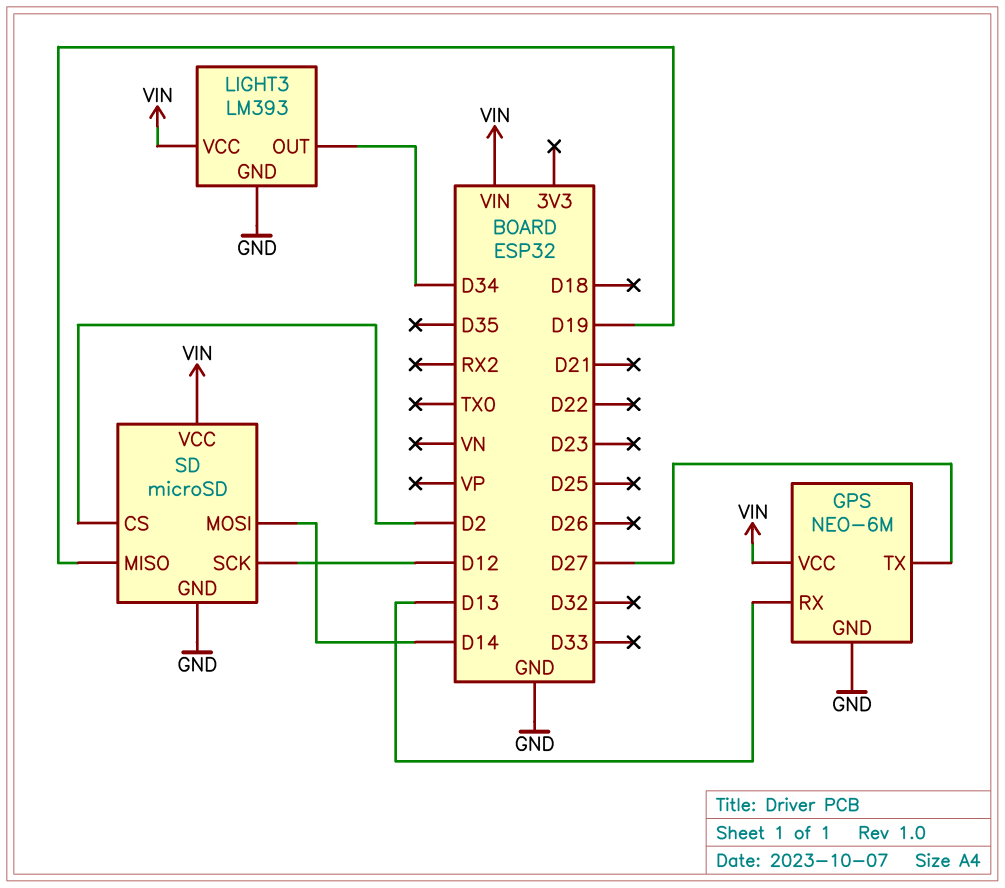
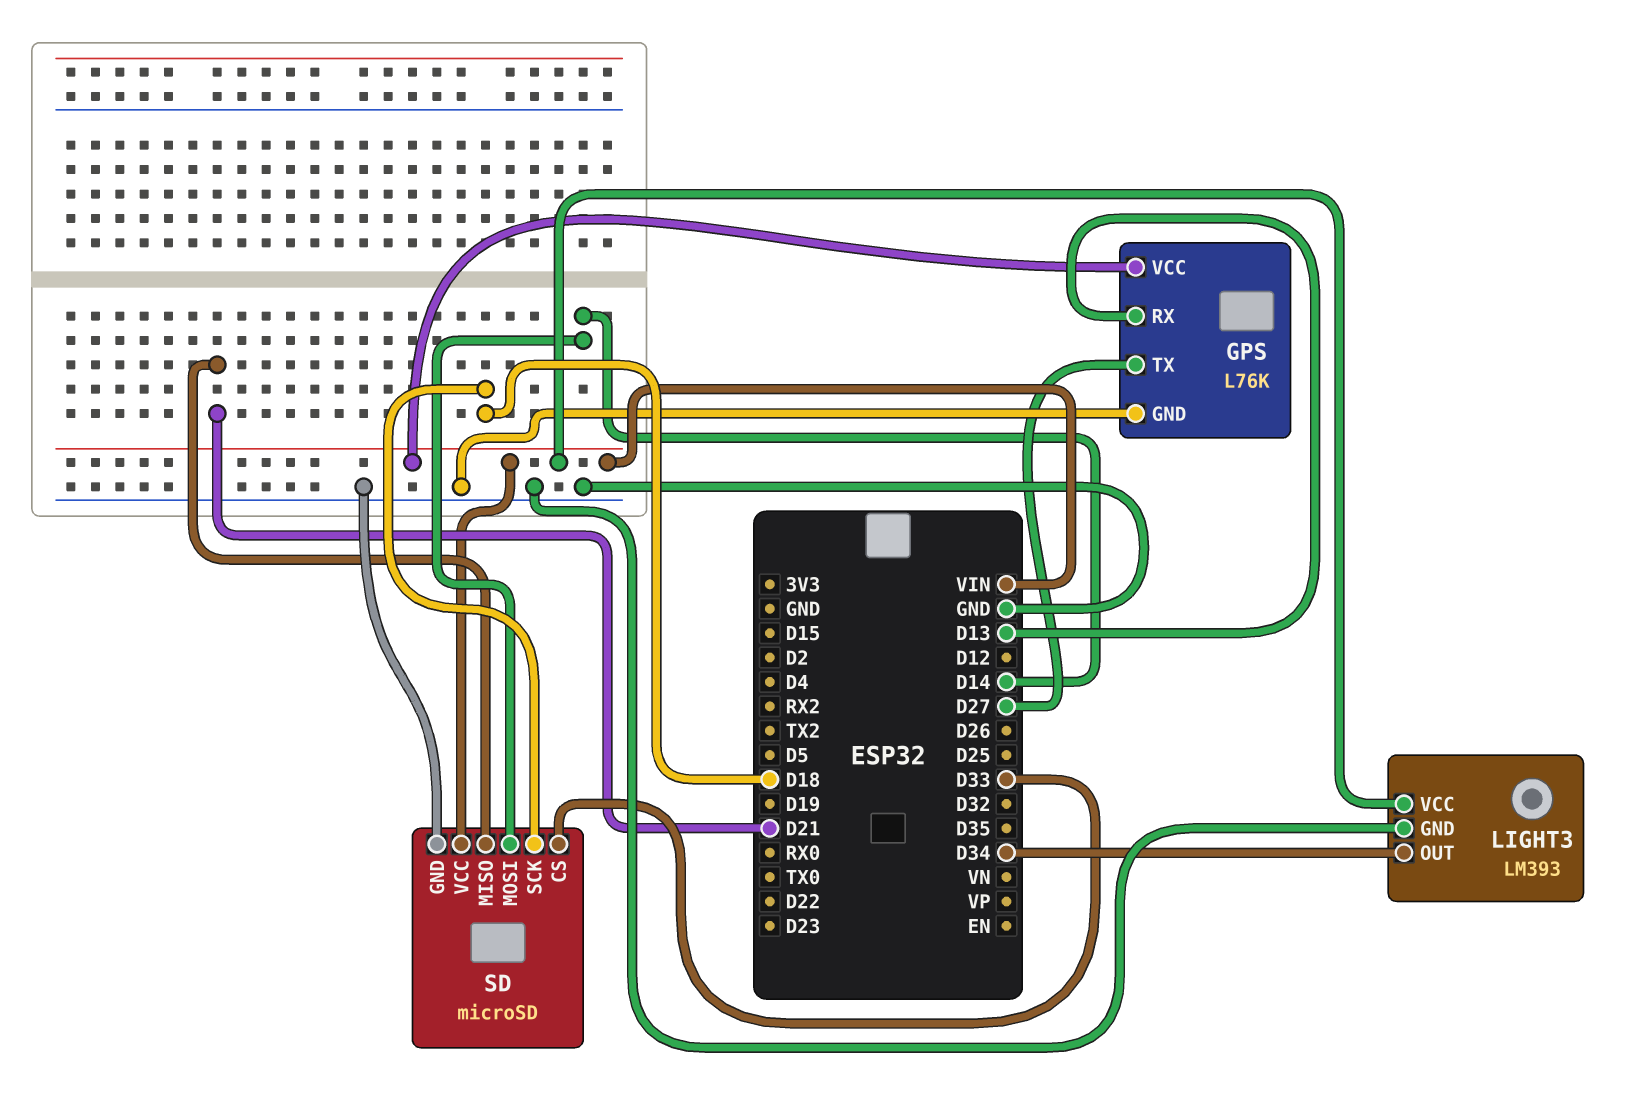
GPS: NEO-6M -> L76K
SD pin CS: D2 -> D33
SD pin MISO: D19 -> D21
SD pin SCK: D12 -> D18

